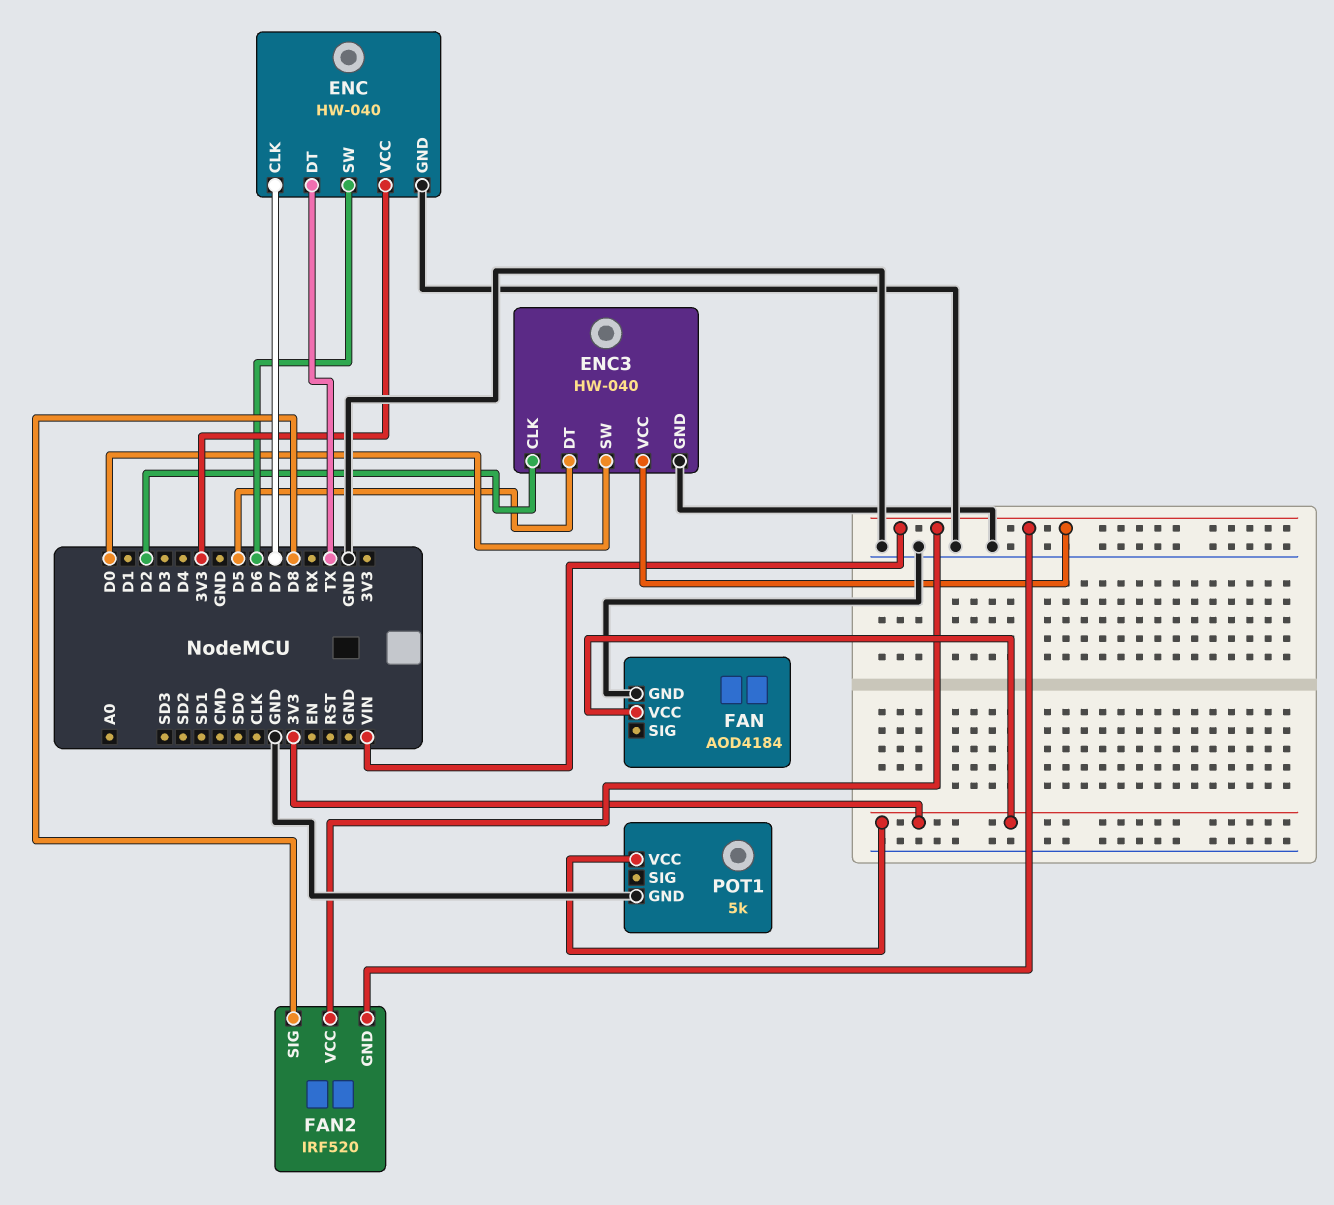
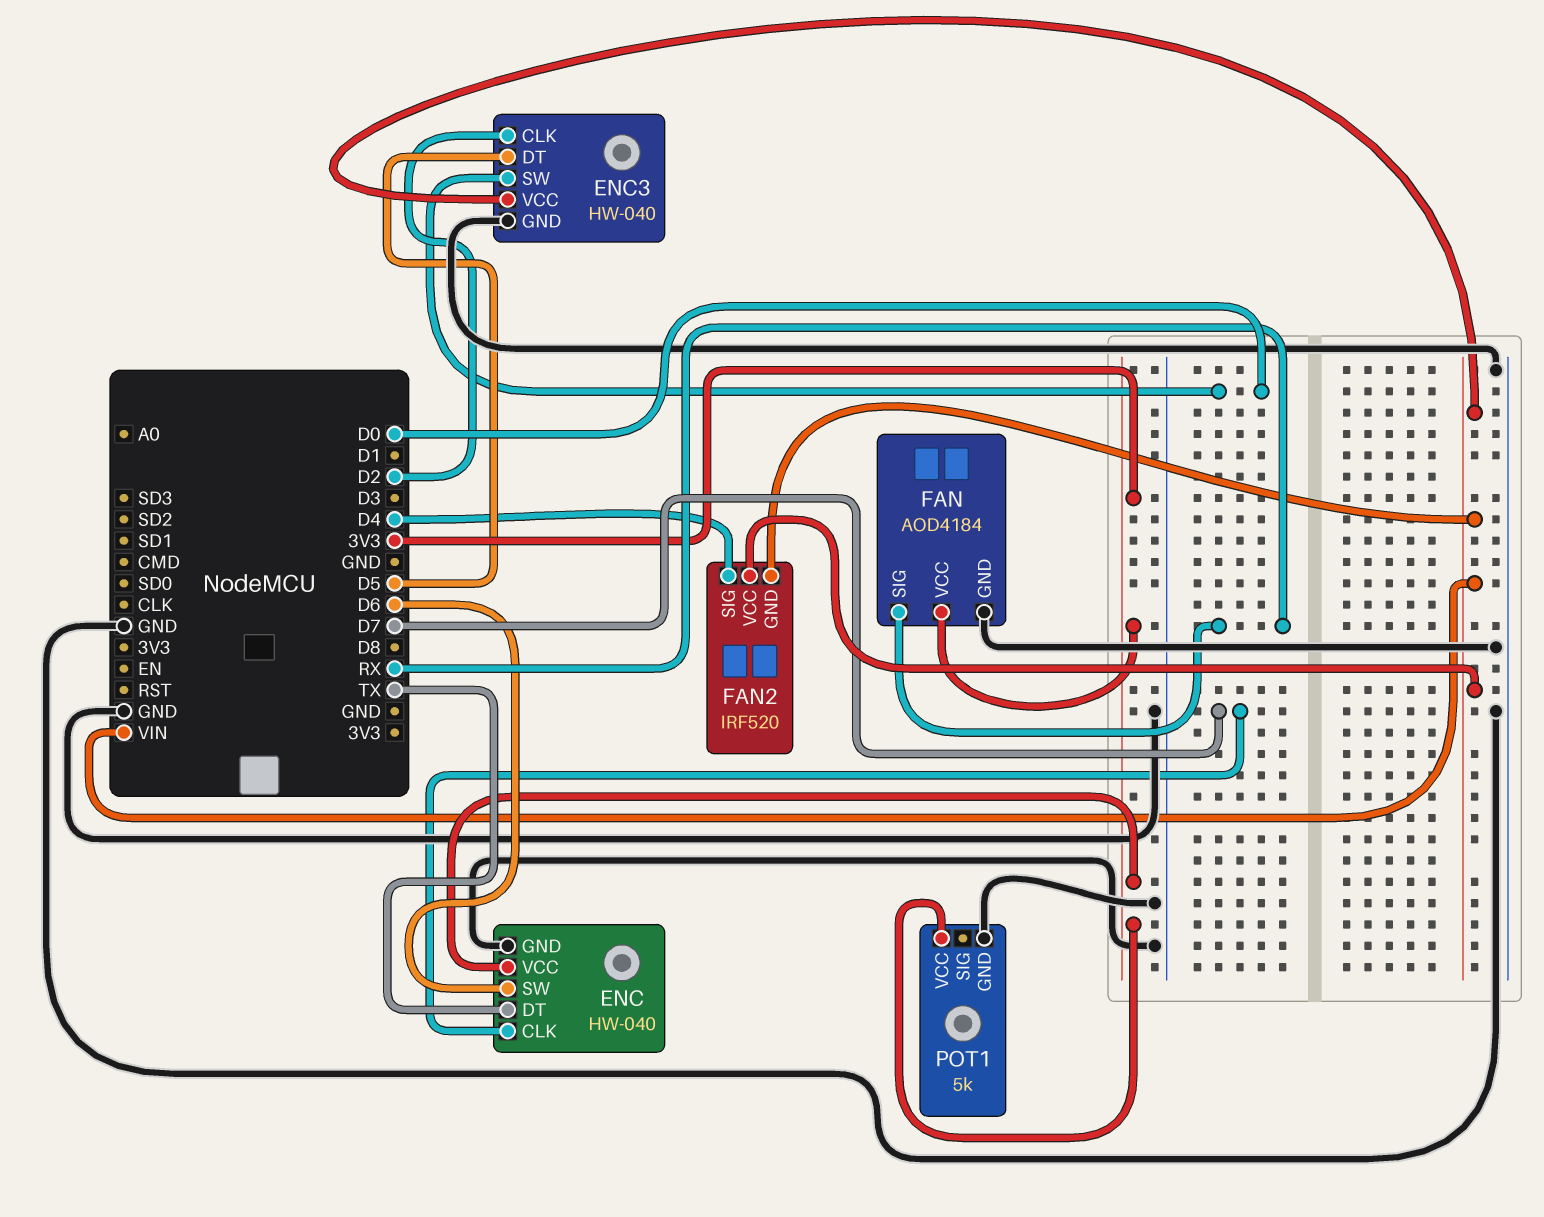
FAN pin SIG: none -> RX
FAN2 pin SIG: D8 -> D4

